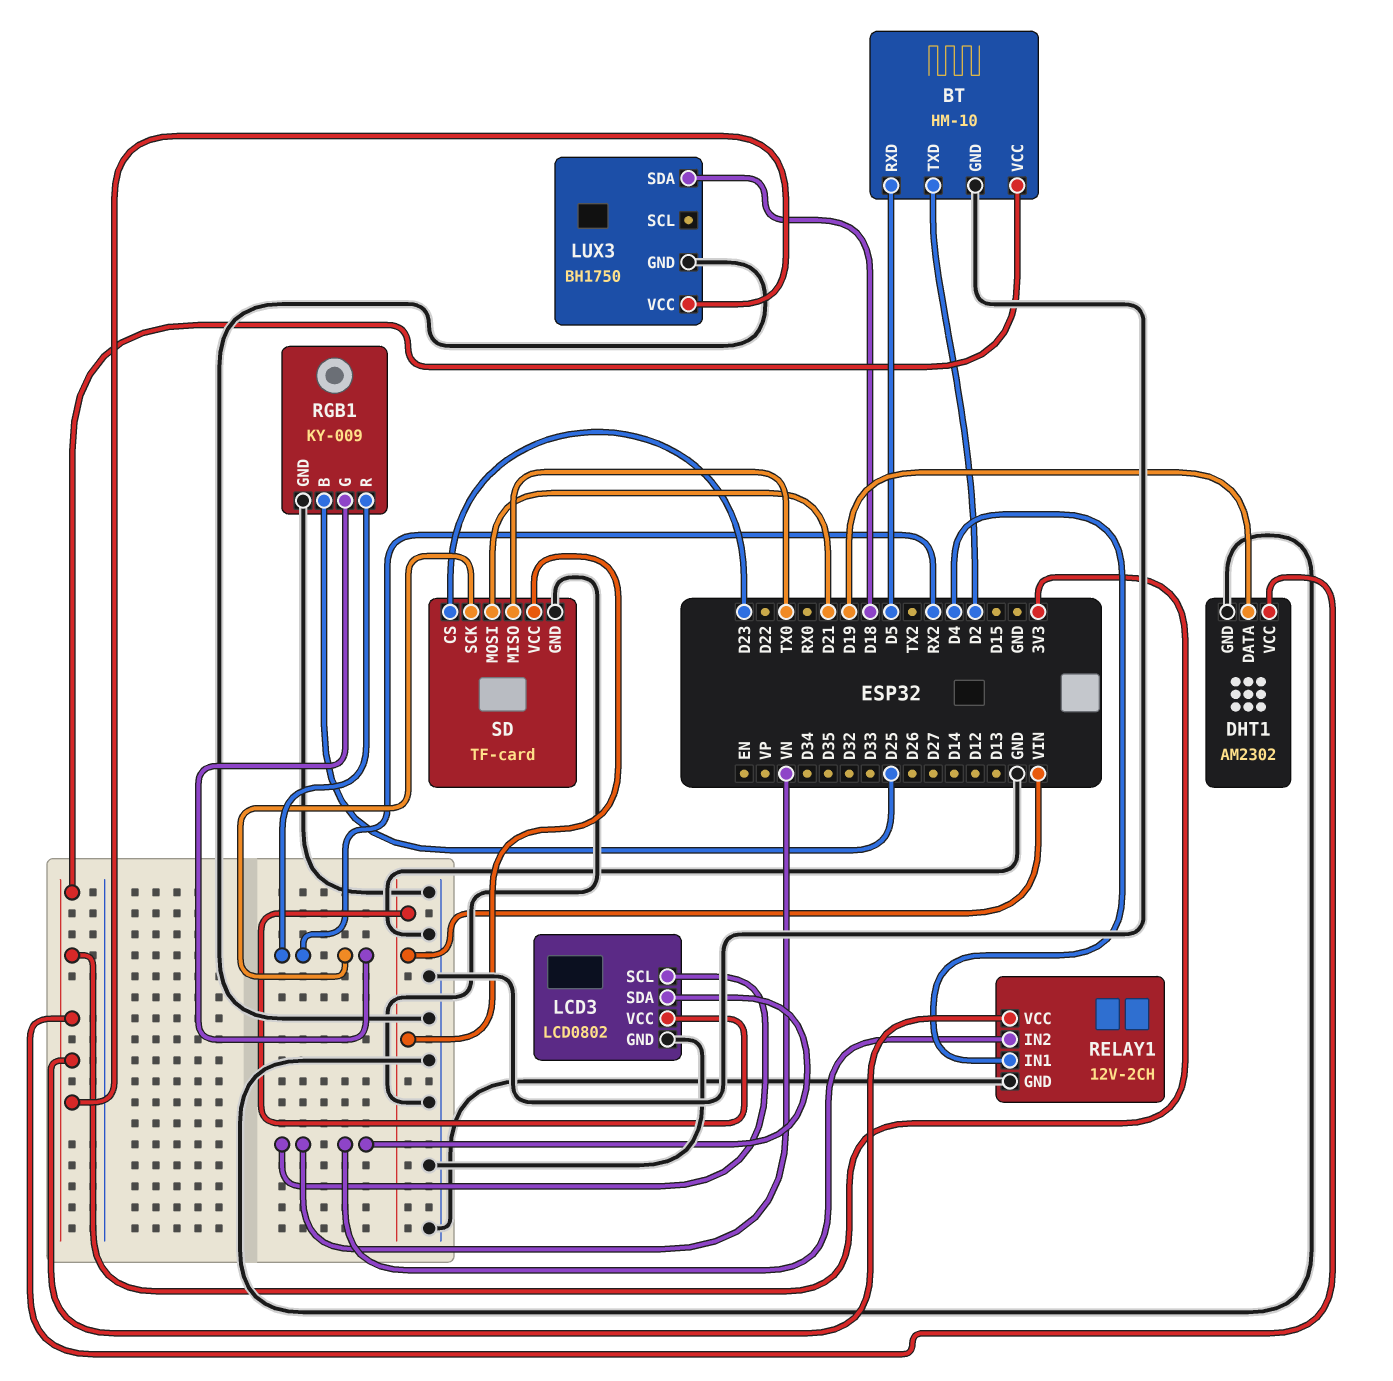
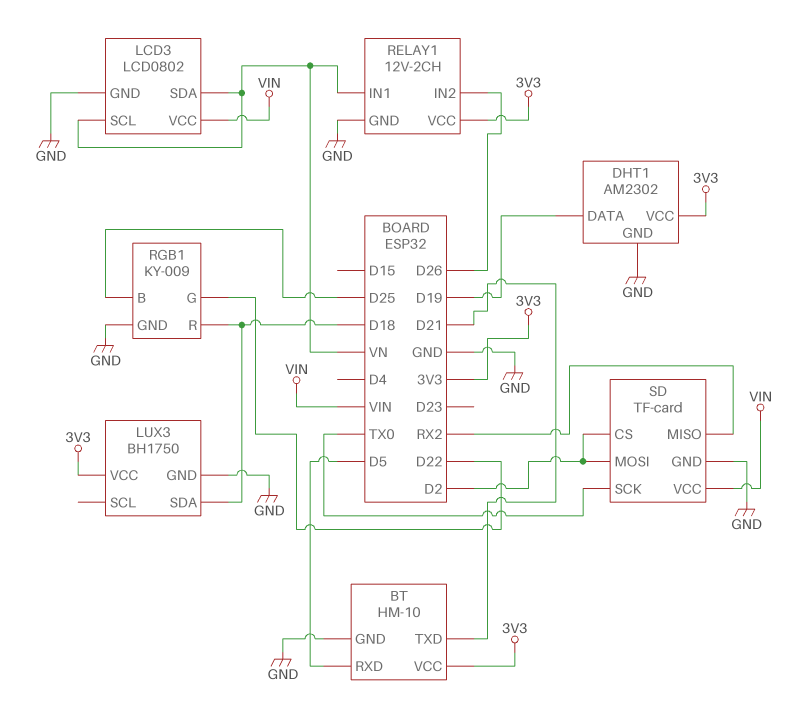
BT pin TXD: D2 -> D21
RELAY1 pin IN1: D4 -> VN
RELAY1 pin IN2: VN -> D26
RGB1 pin G: RX2 -> D22
RGB1 pin R: RX2 -> D18
SD pin CS: D23 -> D2
SD pin MISO: TX0 -> RX2
SD pin MOSI: D21 -> D2
SD pin SCK: RX2 -> TX0

